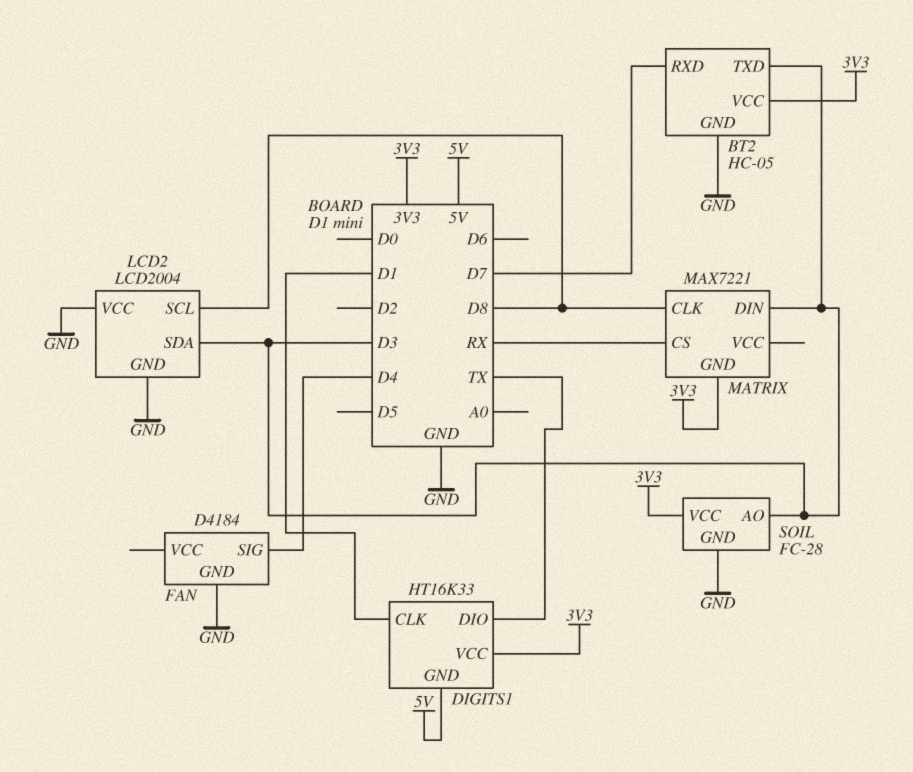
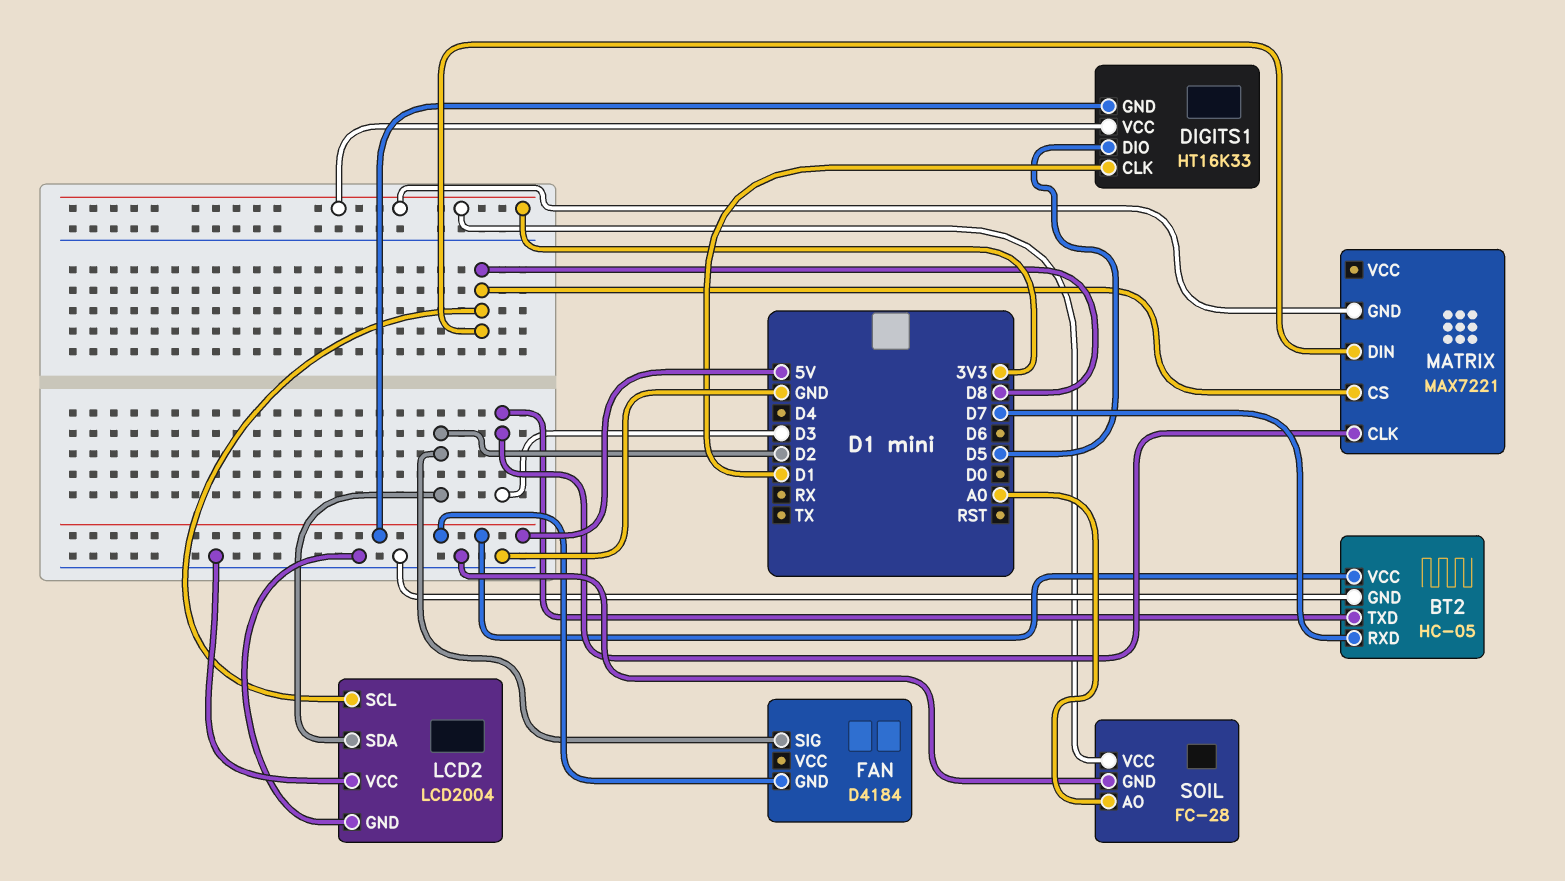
BT2 pin VCC: 3V3 -> 5V
DIGITS1 pin DIO: TX -> D5
FAN pin GND: GND -> 5V
FAN pin SIG: D4 -> D2
LCD2 pin SDA: D3 -> D2
MATRIX pin CLK: D8 -> D3
MATRIX pin CS: RX -> D8
MATRIX pin DIN: D3 -> D8
SOIL pin AO: D3 -> A0

